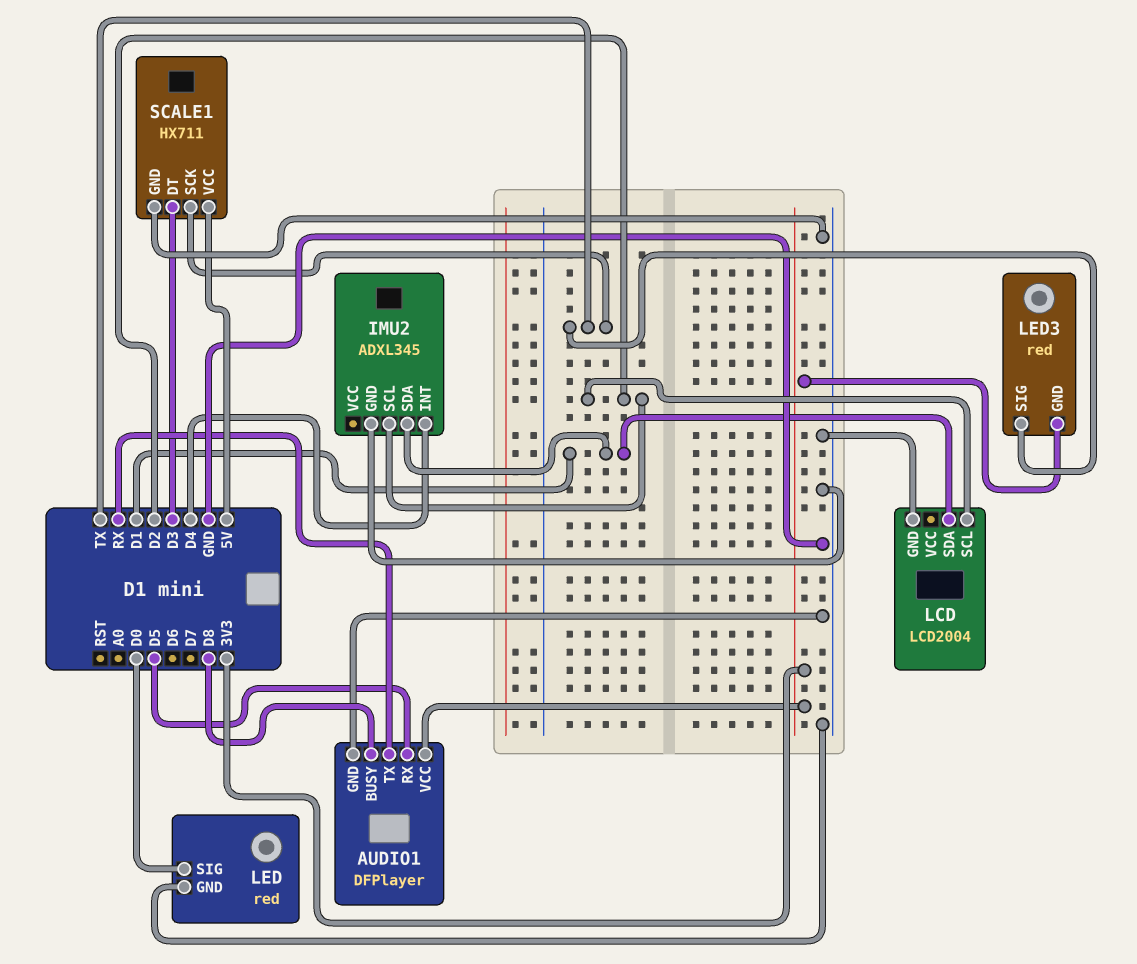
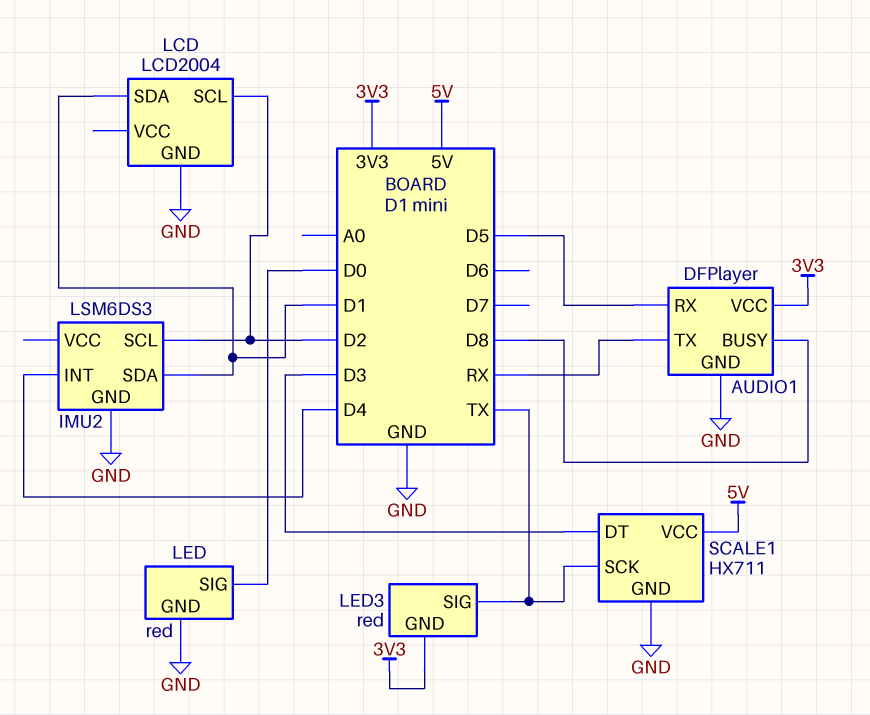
IMU2: ADXL345 -> LSM6DS3

